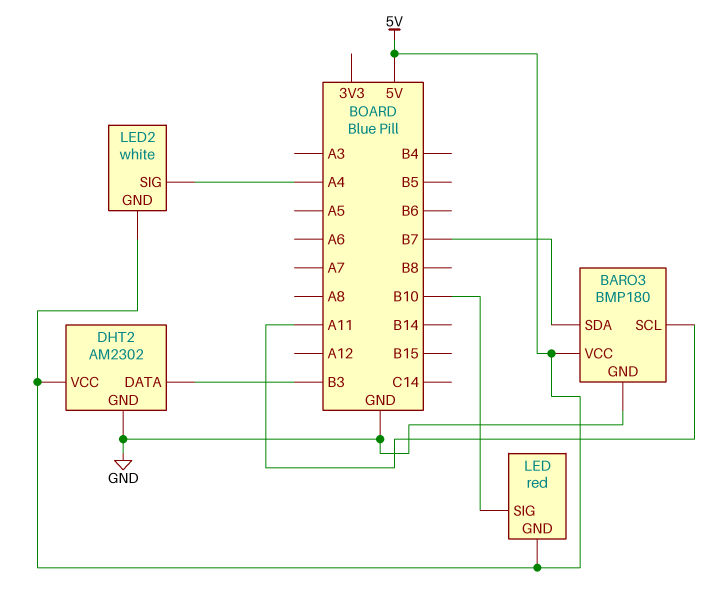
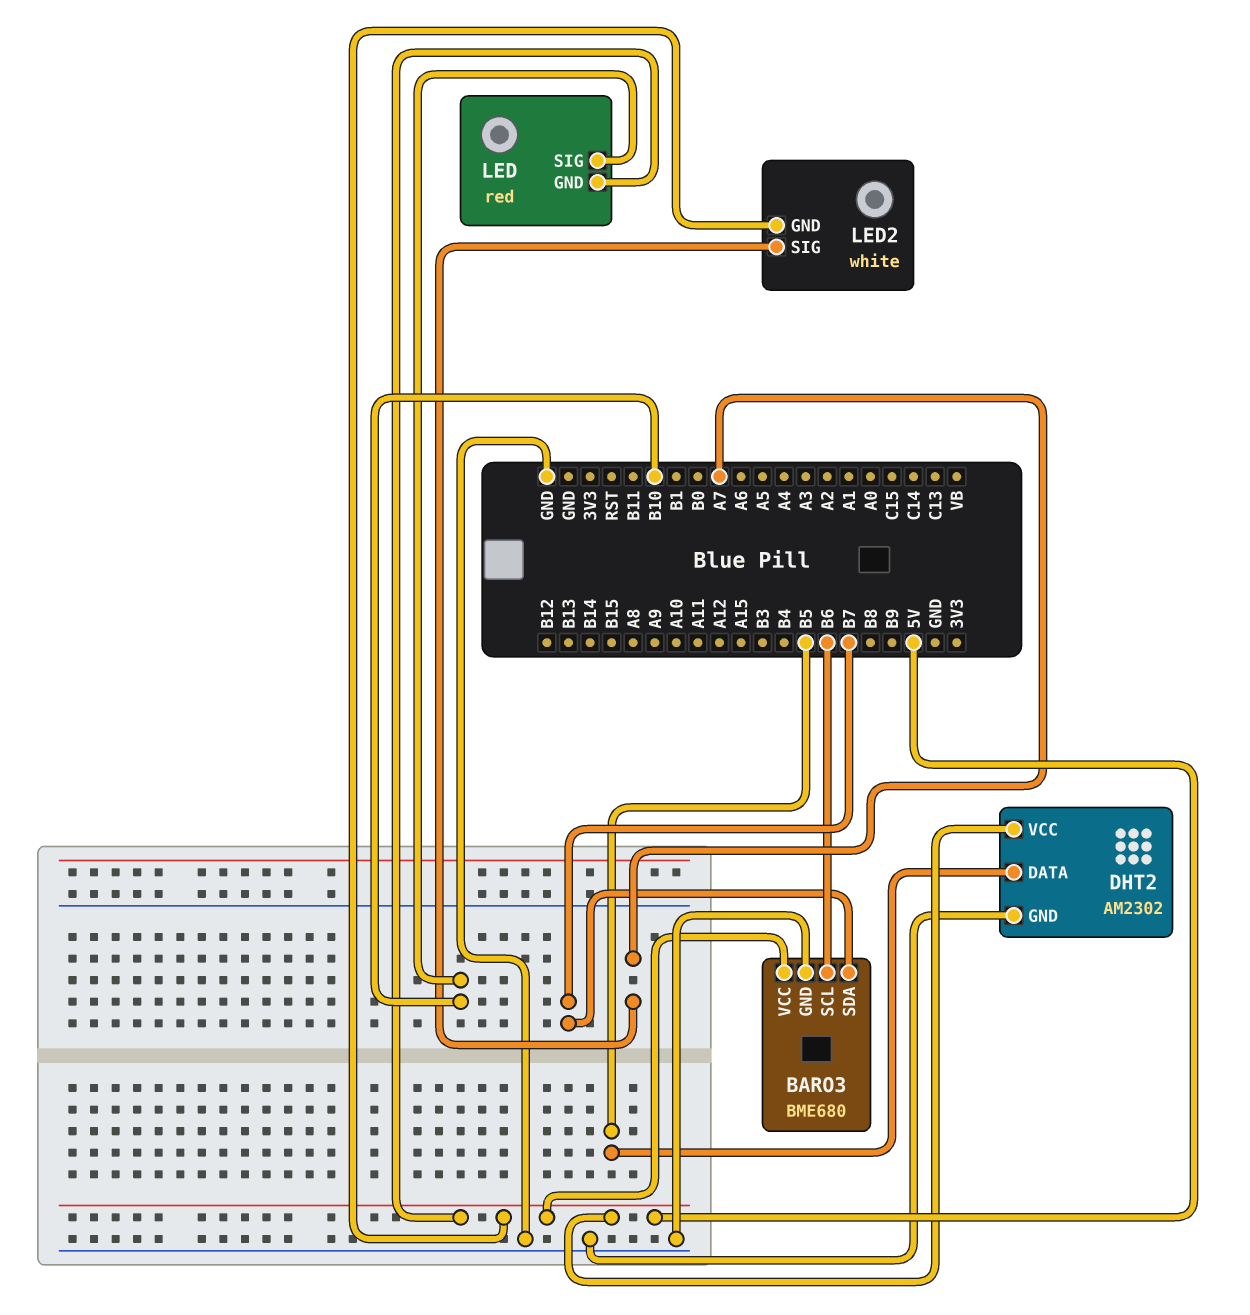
BARO3: BMP180 -> BME680
BARO3 pin SCL: A11 -> B6
DHT2 pin DATA: B3 -> B5
LED2 pin SIG: A4 -> A7

